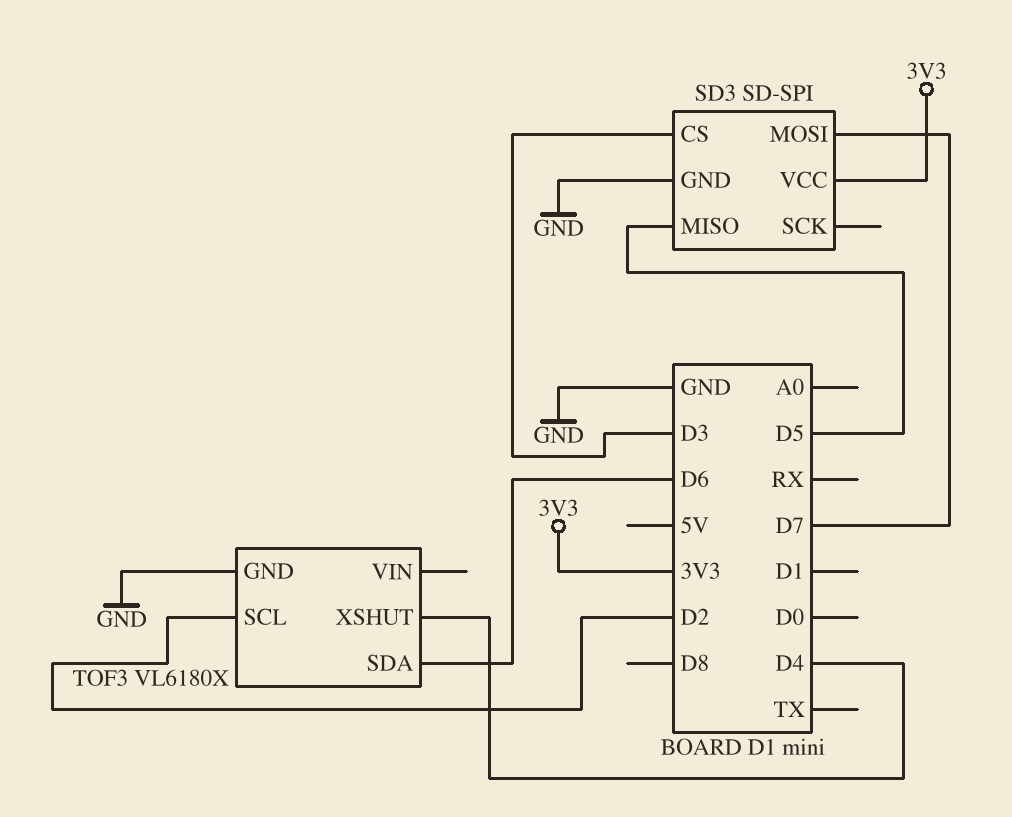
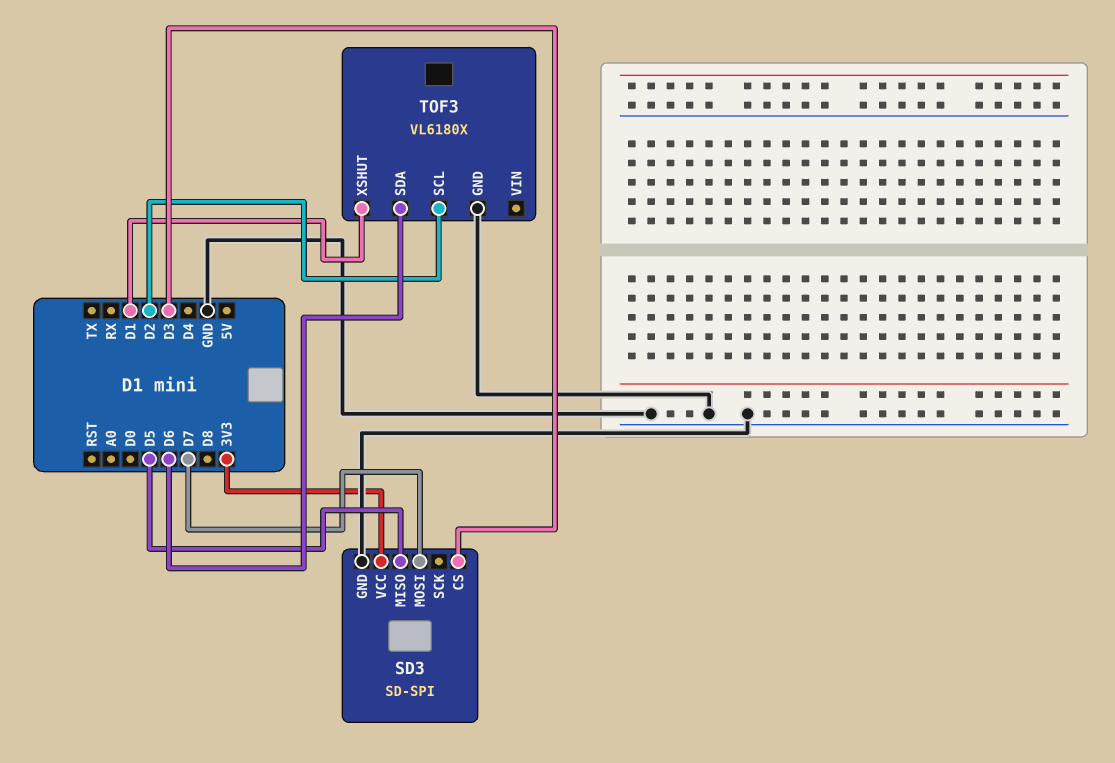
TOF3 pin XSHUT: D4 -> D1

